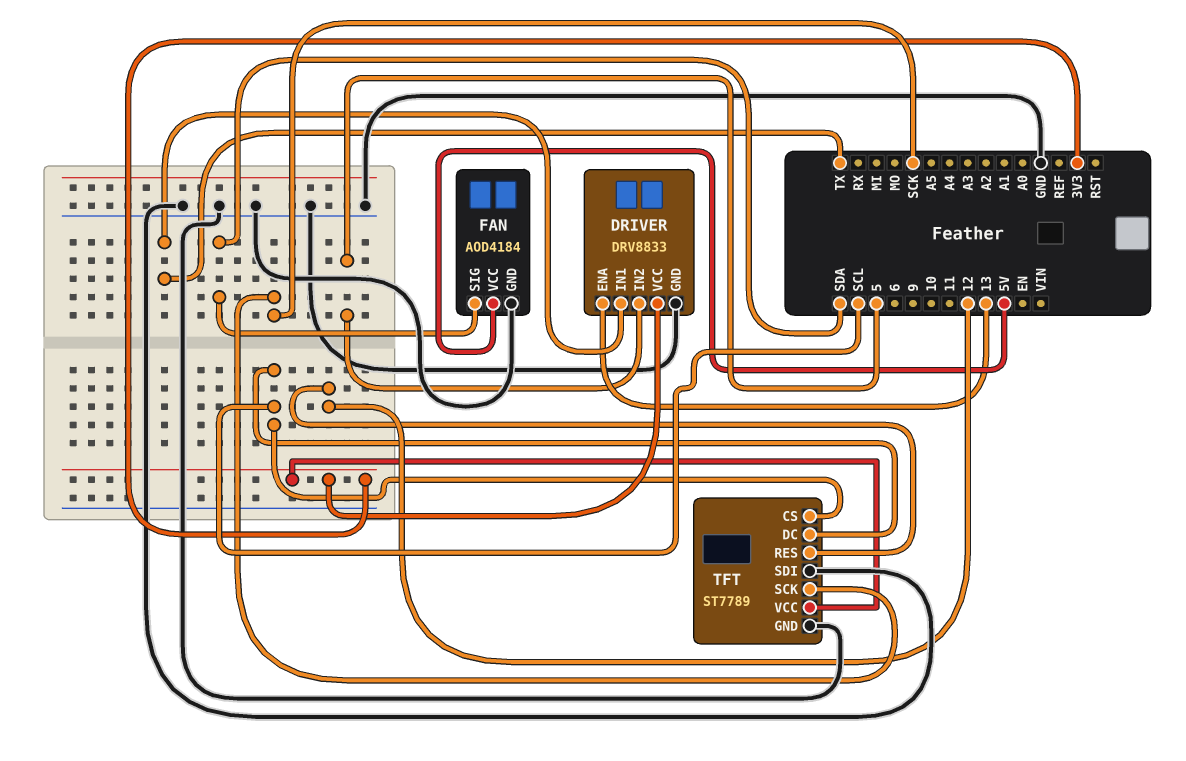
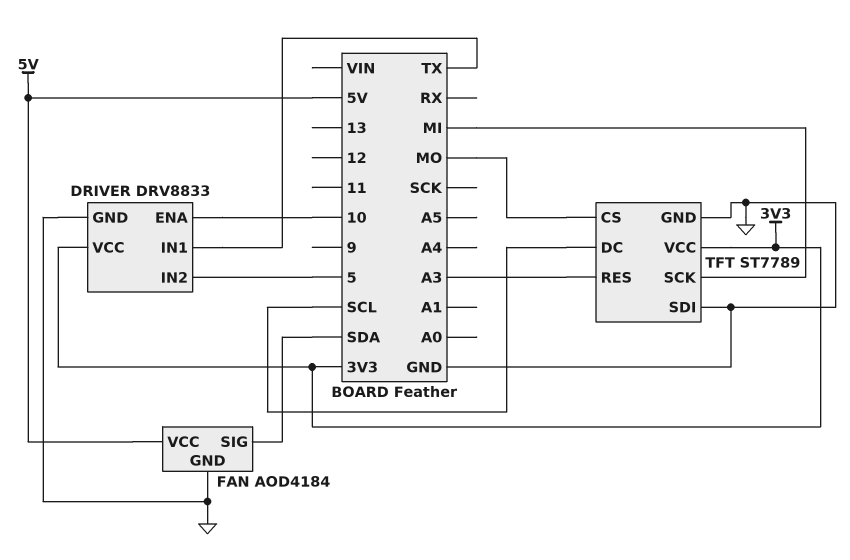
DRIVER pin ENA: 13 -> 10
TFT pin CS: SCL -> MO
TFT pin RES: 12 -> A3
TFT pin SCK: SCK -> MI

